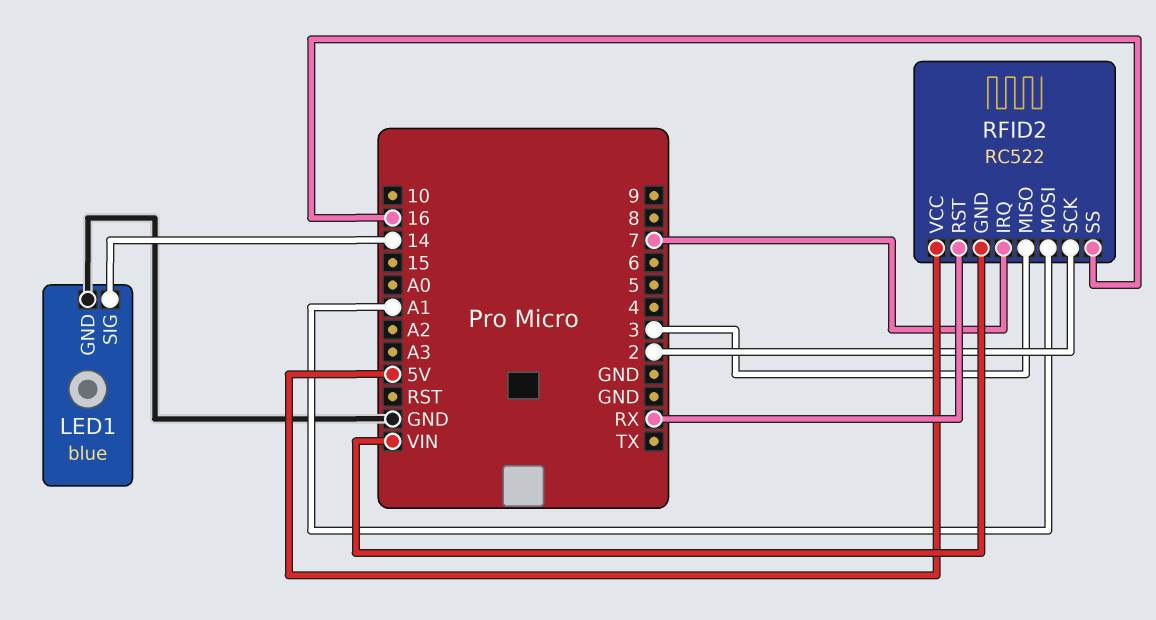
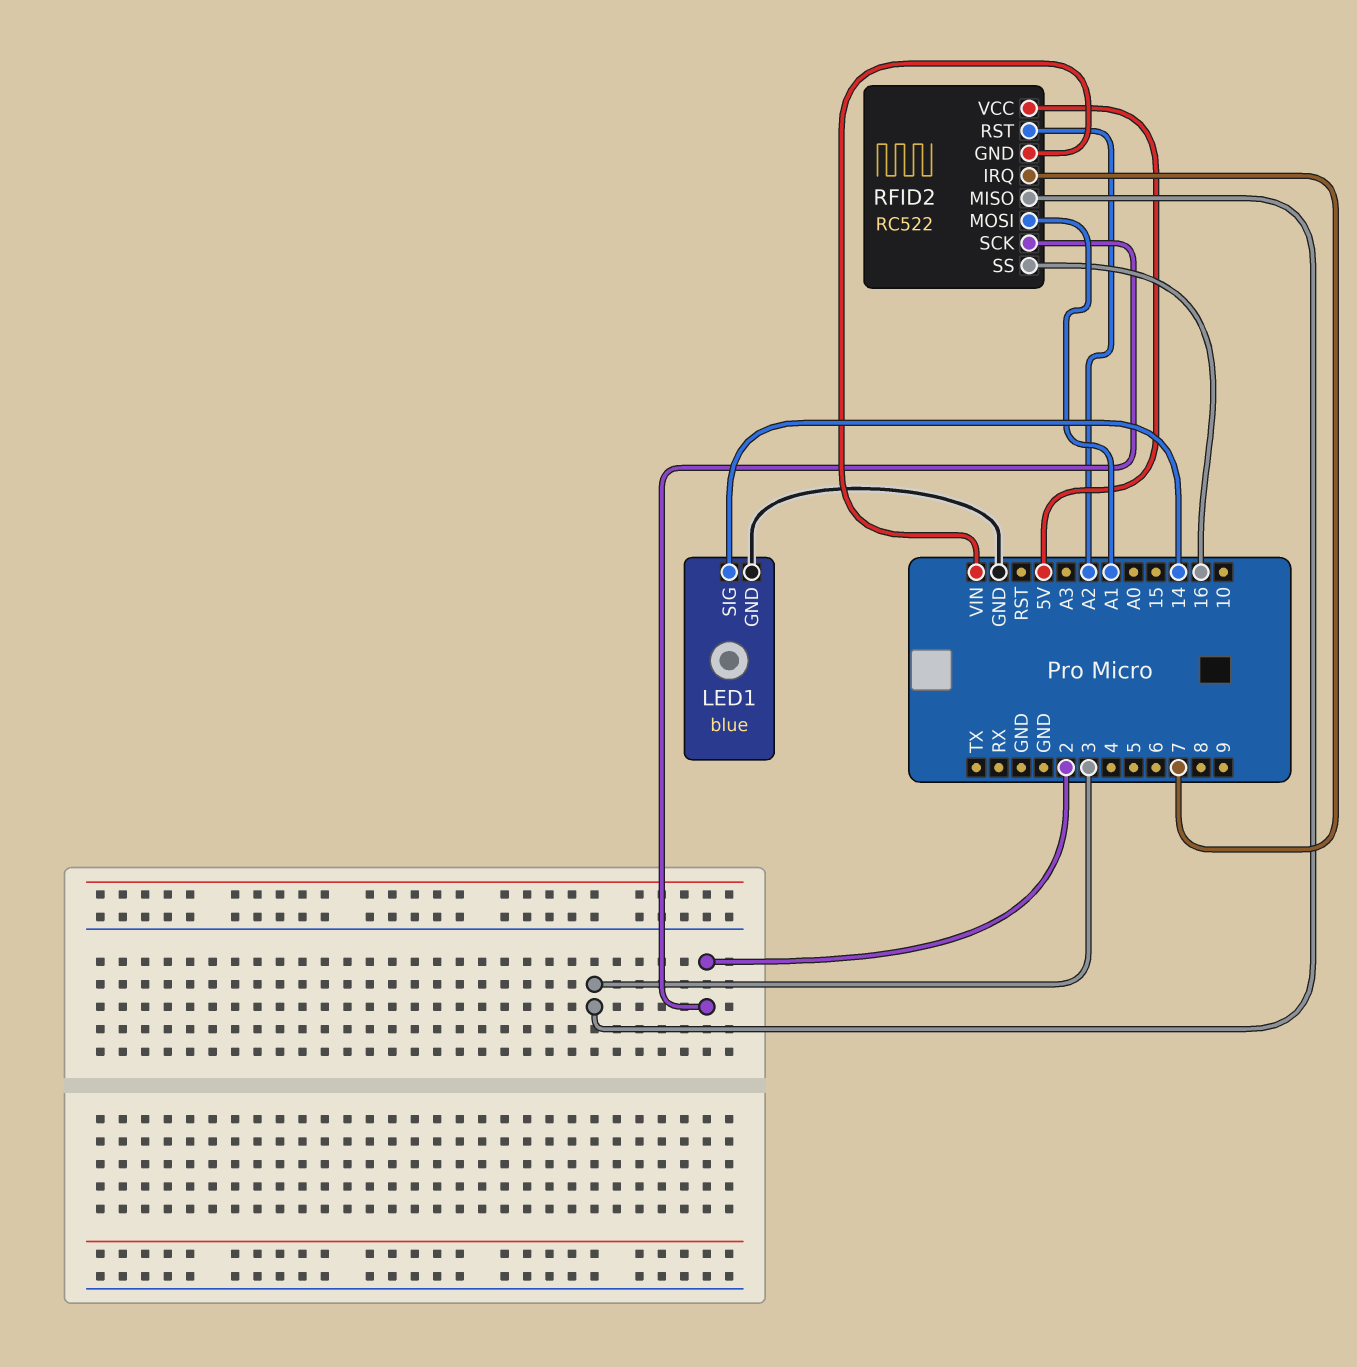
RFID2 pin RST: RX -> A2

